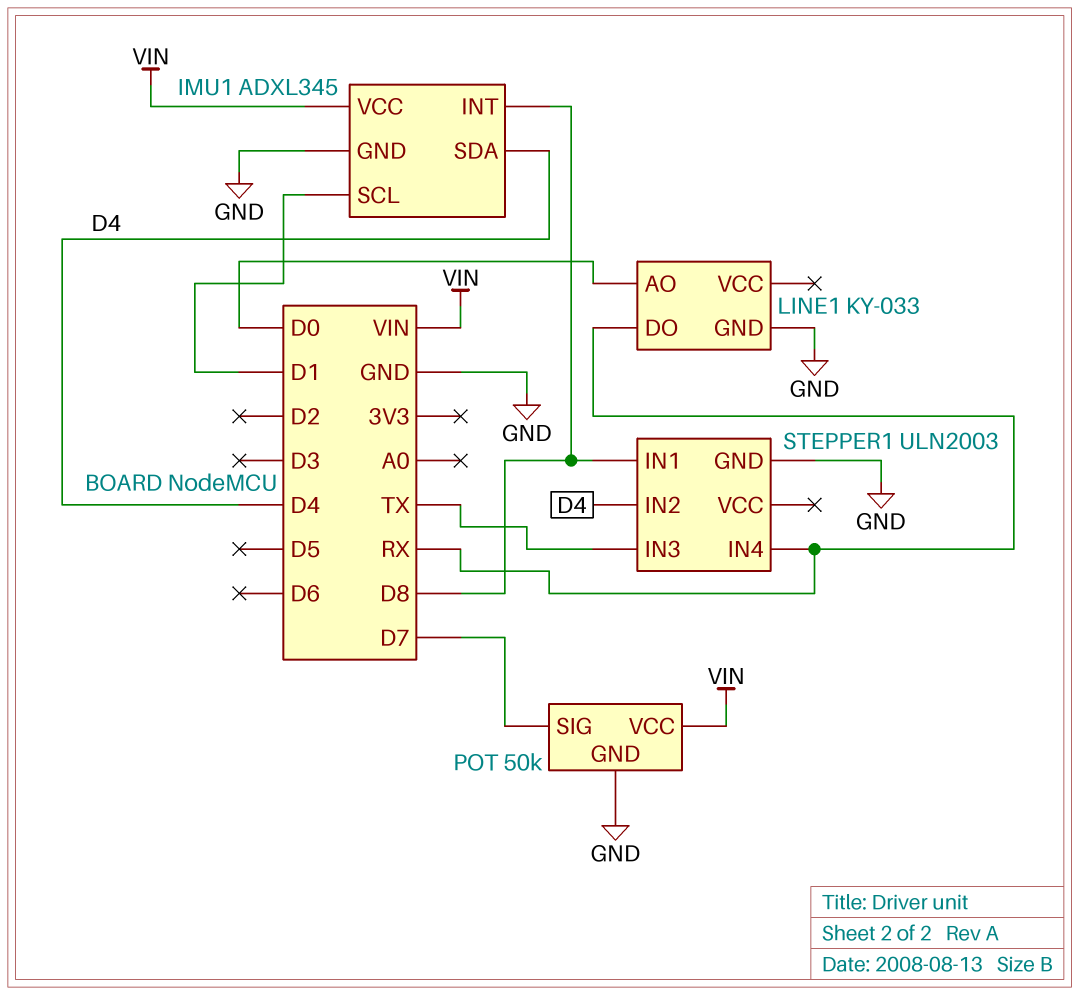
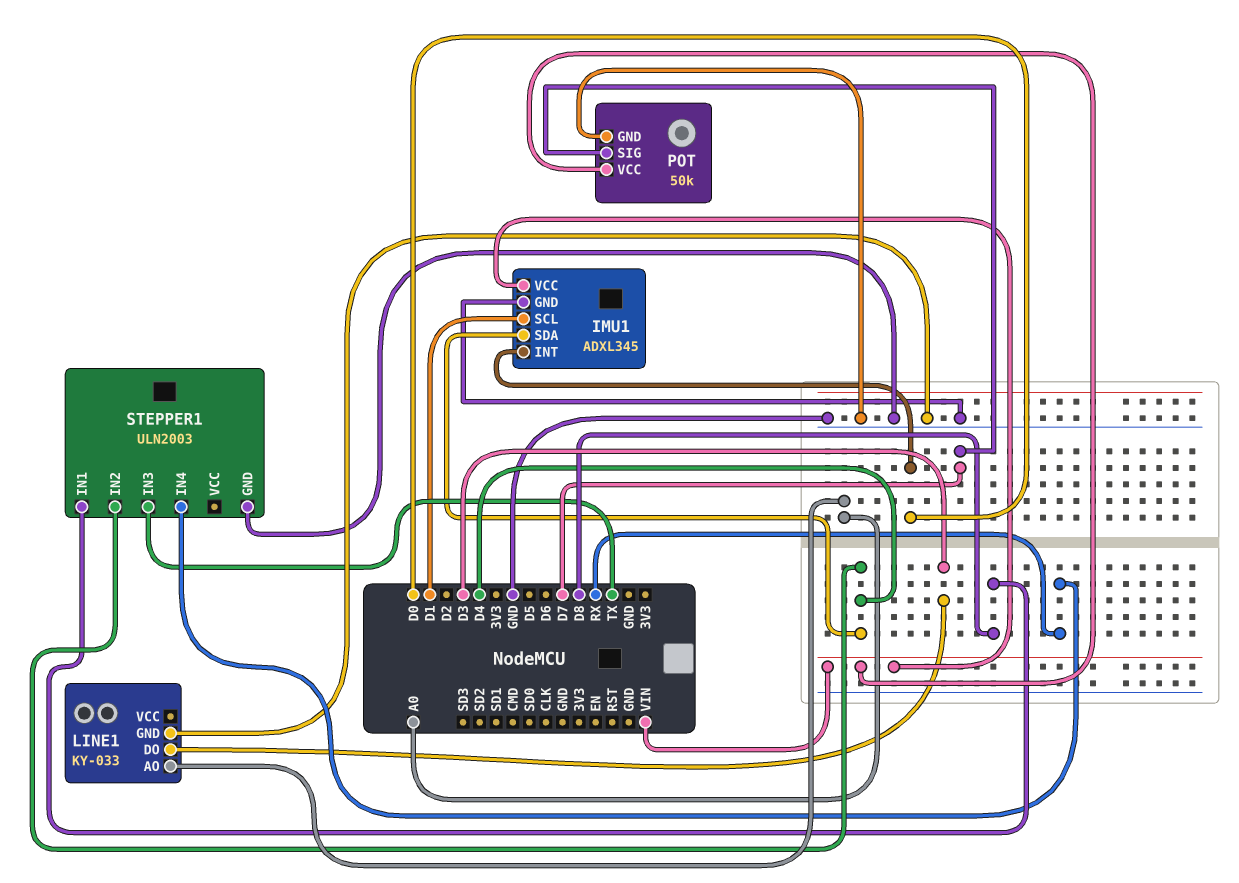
IMU1 pin INT: D8 -> D0
LINE1 pin AO: D0 -> A0
LINE1 pin DO: RX -> D3

